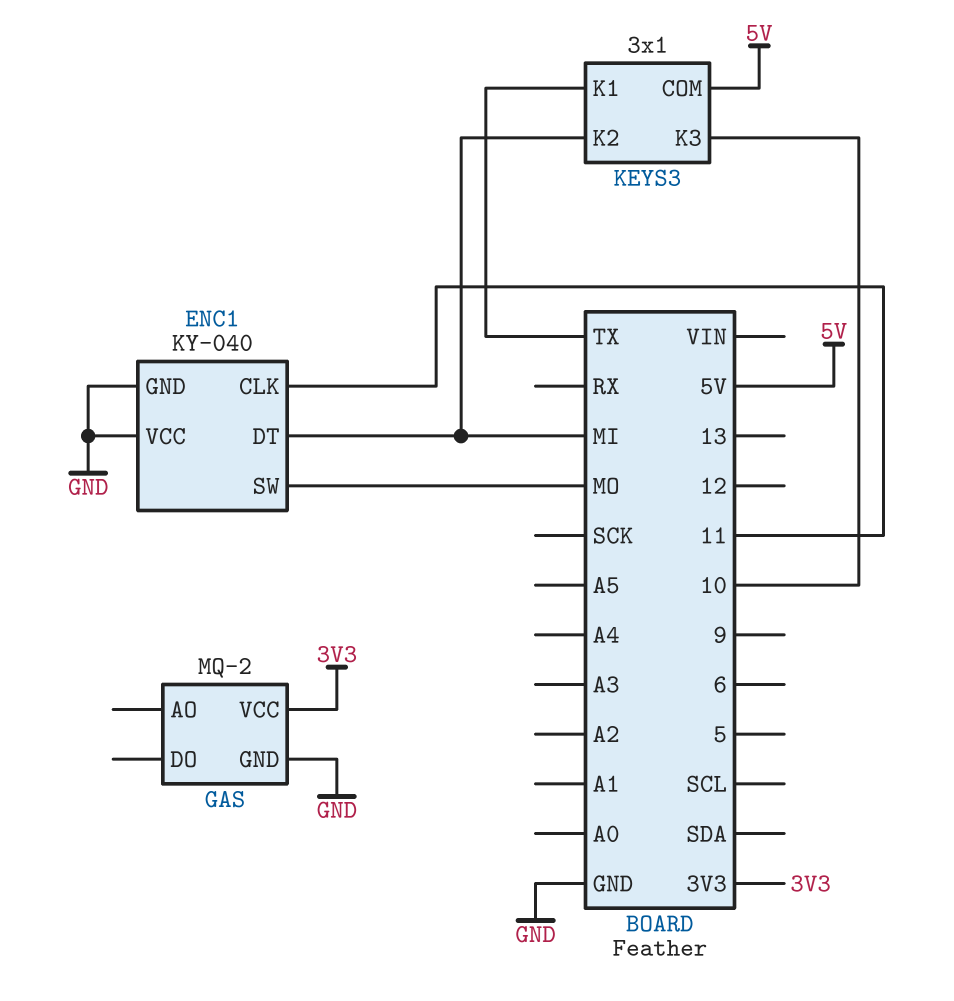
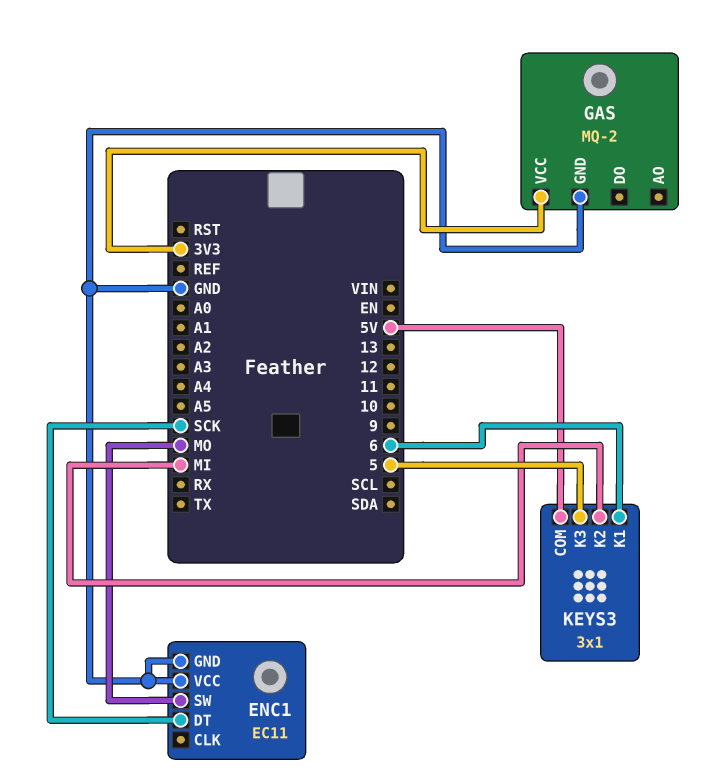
ENC1: KY-040 -> EC11
ENC1 pin CLK: 11 -> none
ENC1 pin DT: MI -> SCK
KEYS3 pin K1: TX -> 6
KEYS3 pin K3: 10 -> 5

